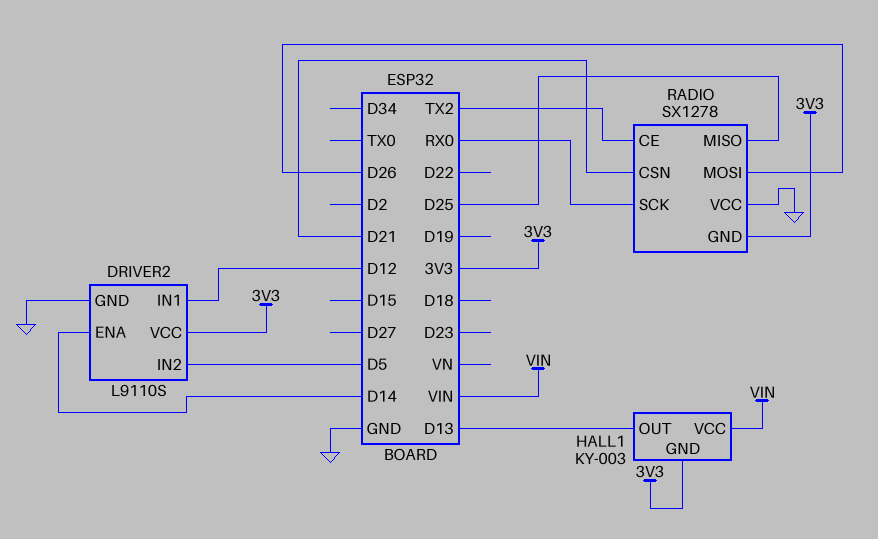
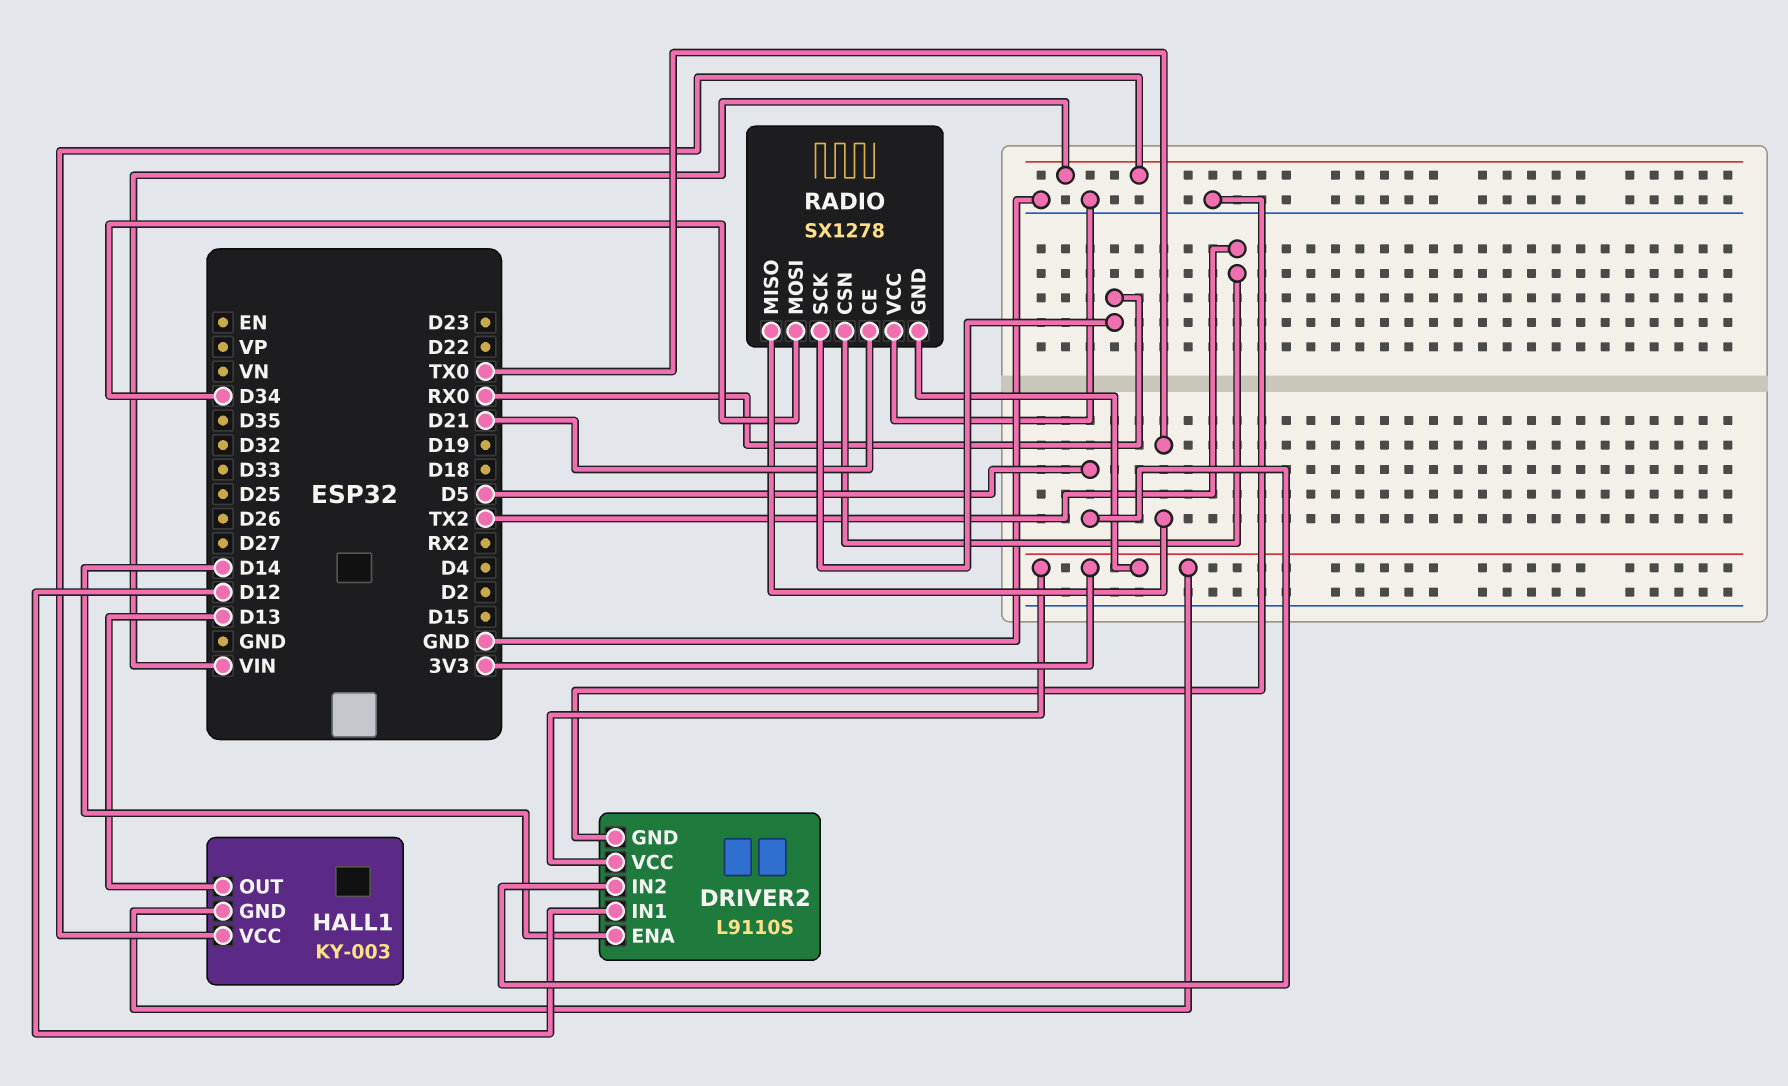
RADIO pin CE: TX2 -> D21
RADIO pin CSN: D21 -> TX2
RADIO pin MISO: D25 -> TX0
RADIO pin MOSI: D26 -> D34

